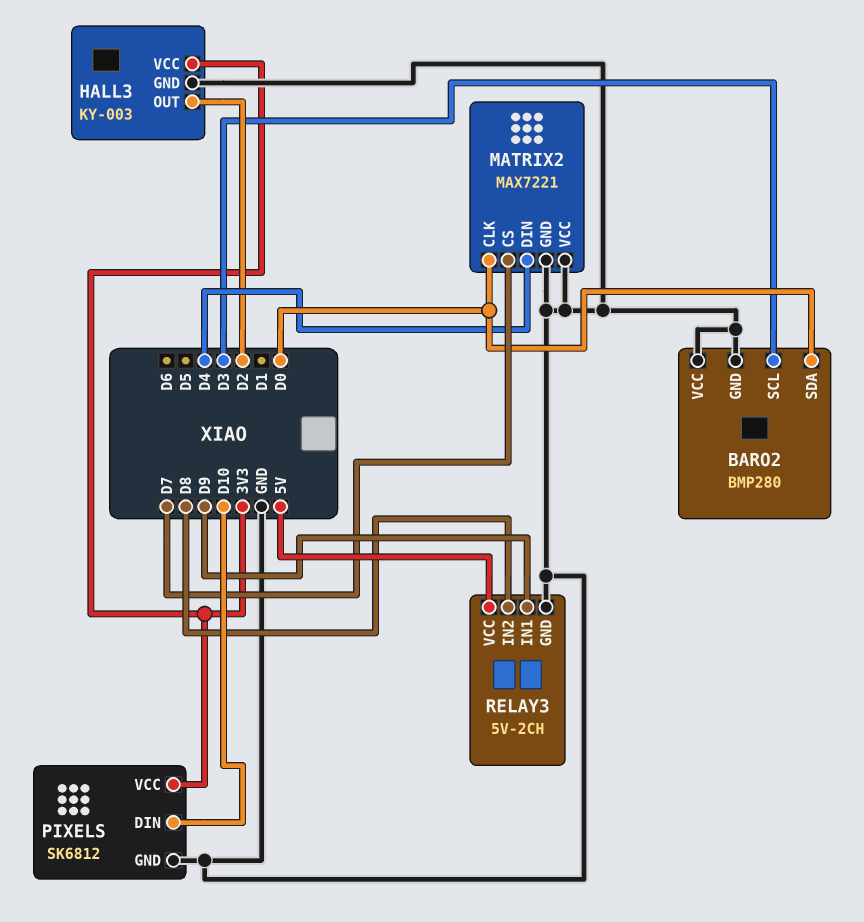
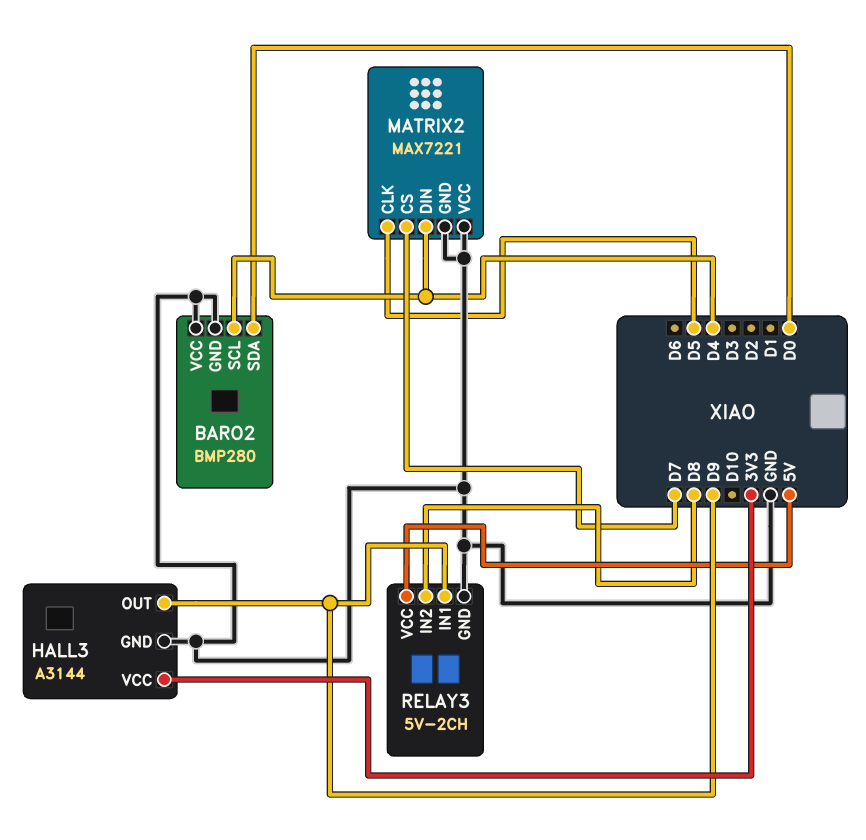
BARO2 pin SCL: D3 -> D4
HALL3: KY-003 -> A3144
HALL3 pin OUT: D2 -> D9
MATRIX2 pin CLK: D0 -> D5
PIXELS: SK6812 -> none
PIXELS pin DIN: D10 -> none
PIXELS pin GND: GND -> none
PIXELS pin VCC: 3V3 -> none

